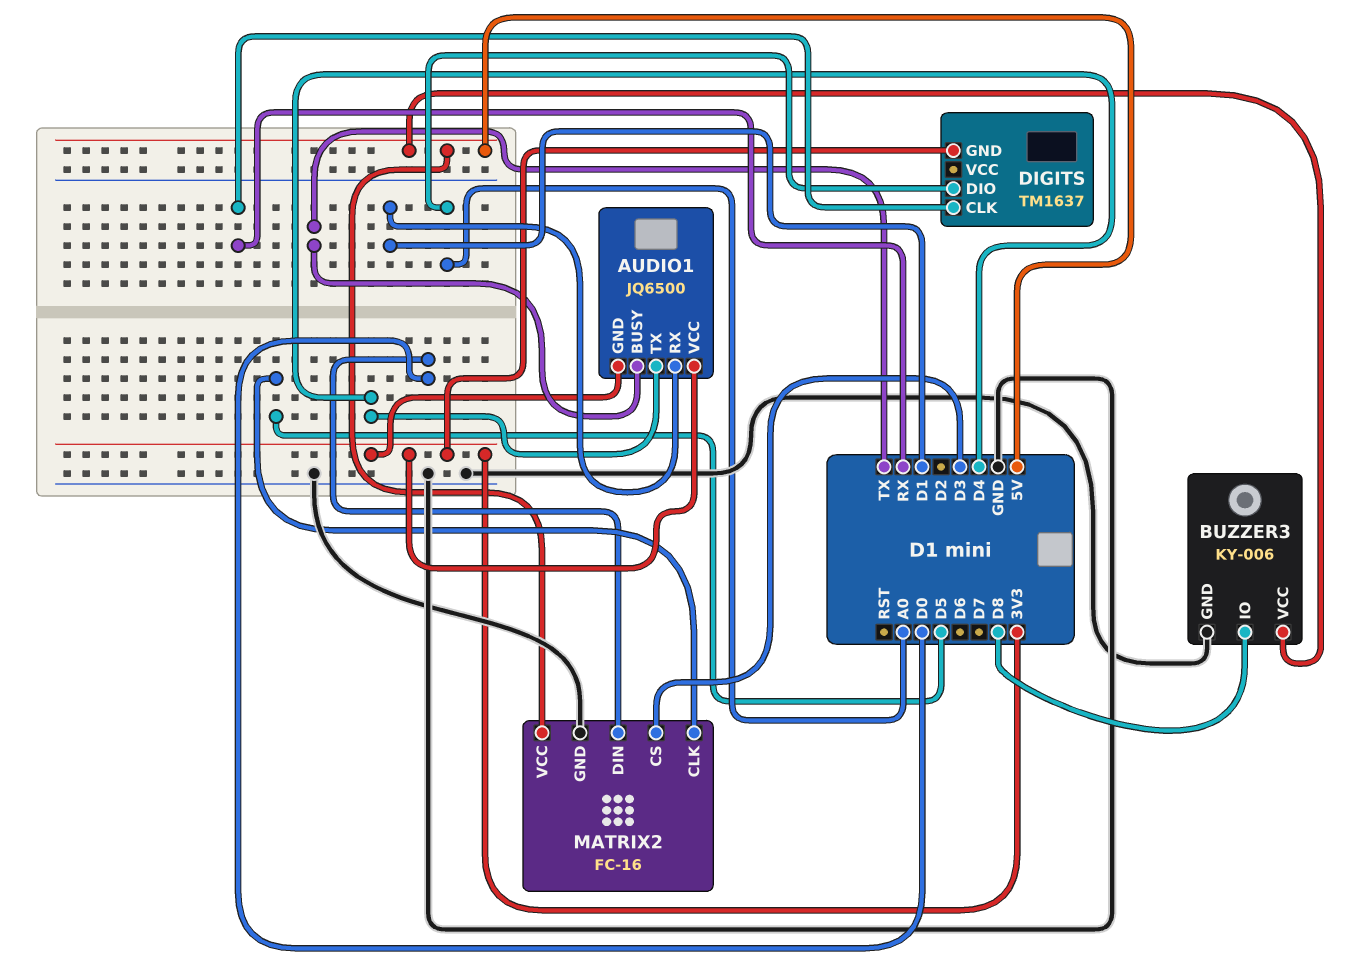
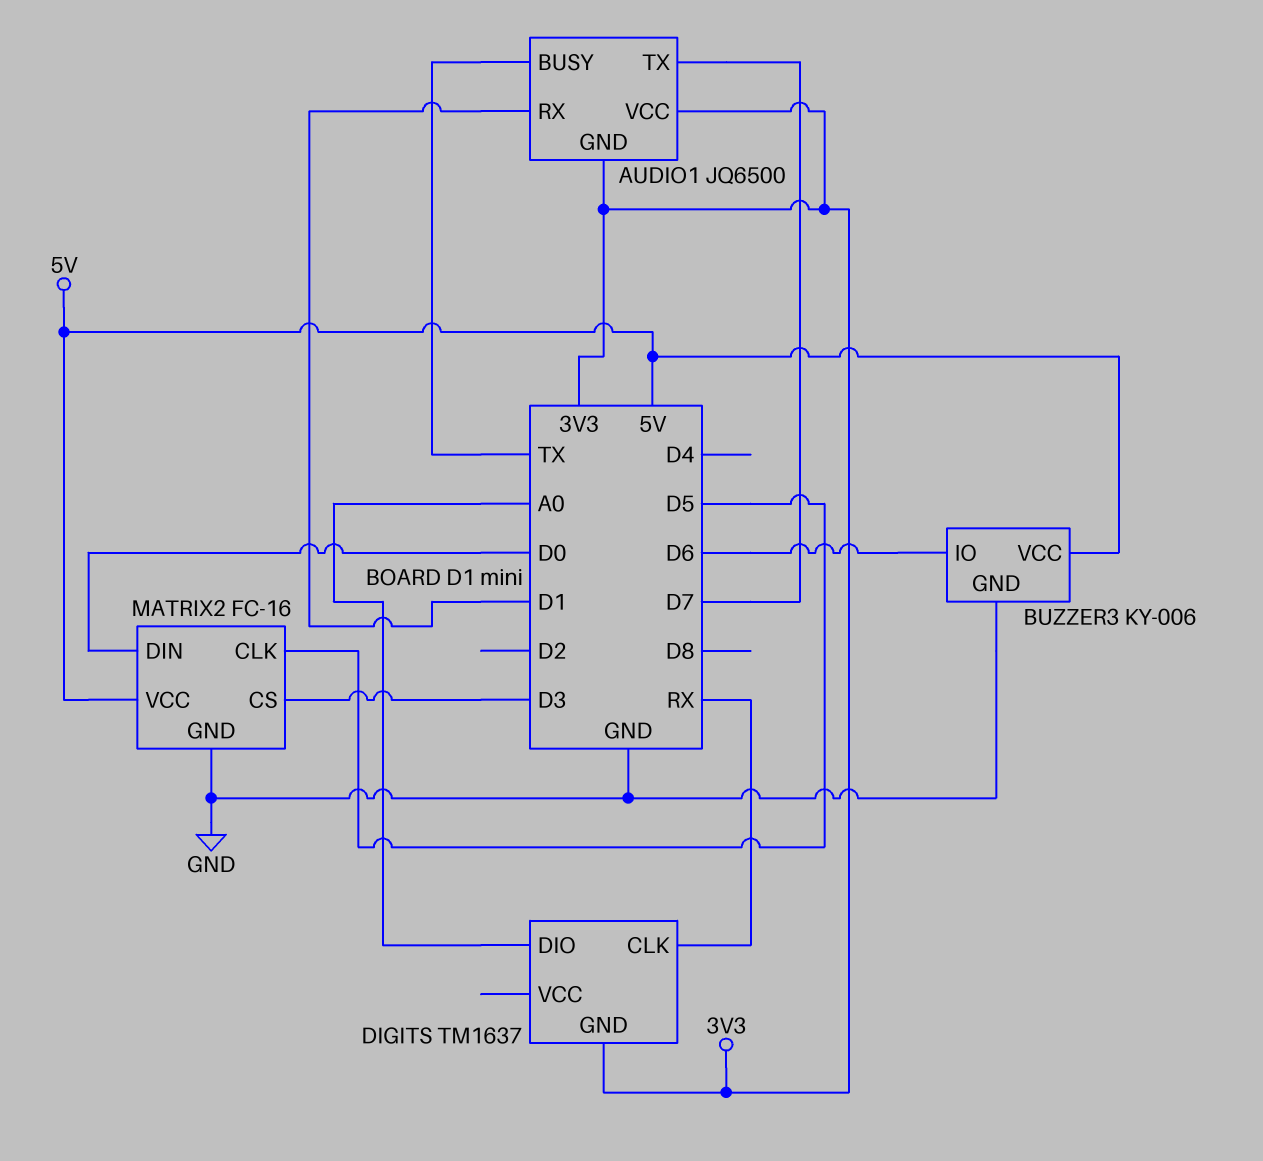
AUDIO1 pin TX: D4 -> D7
BUZZER3 pin IO: D8 -> D6

